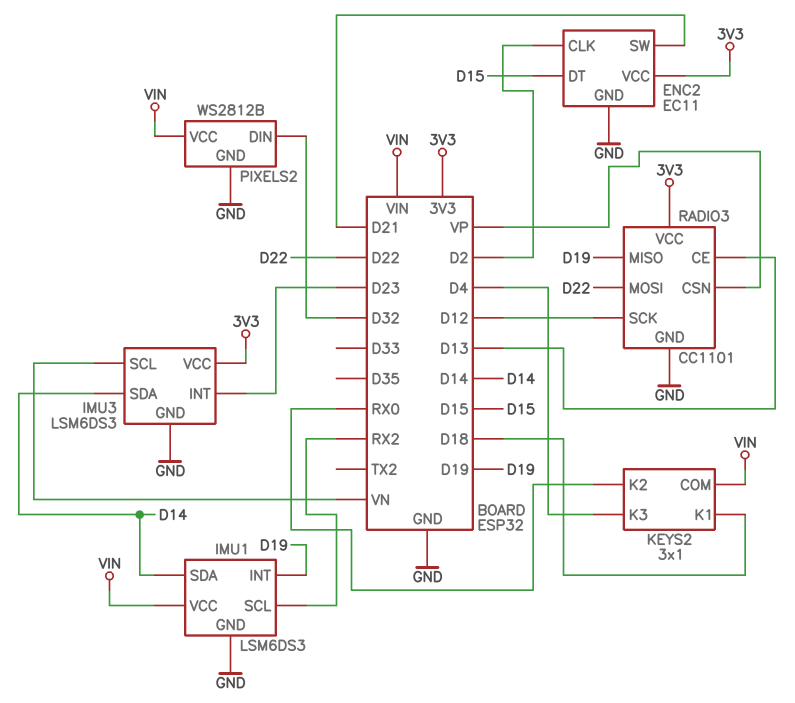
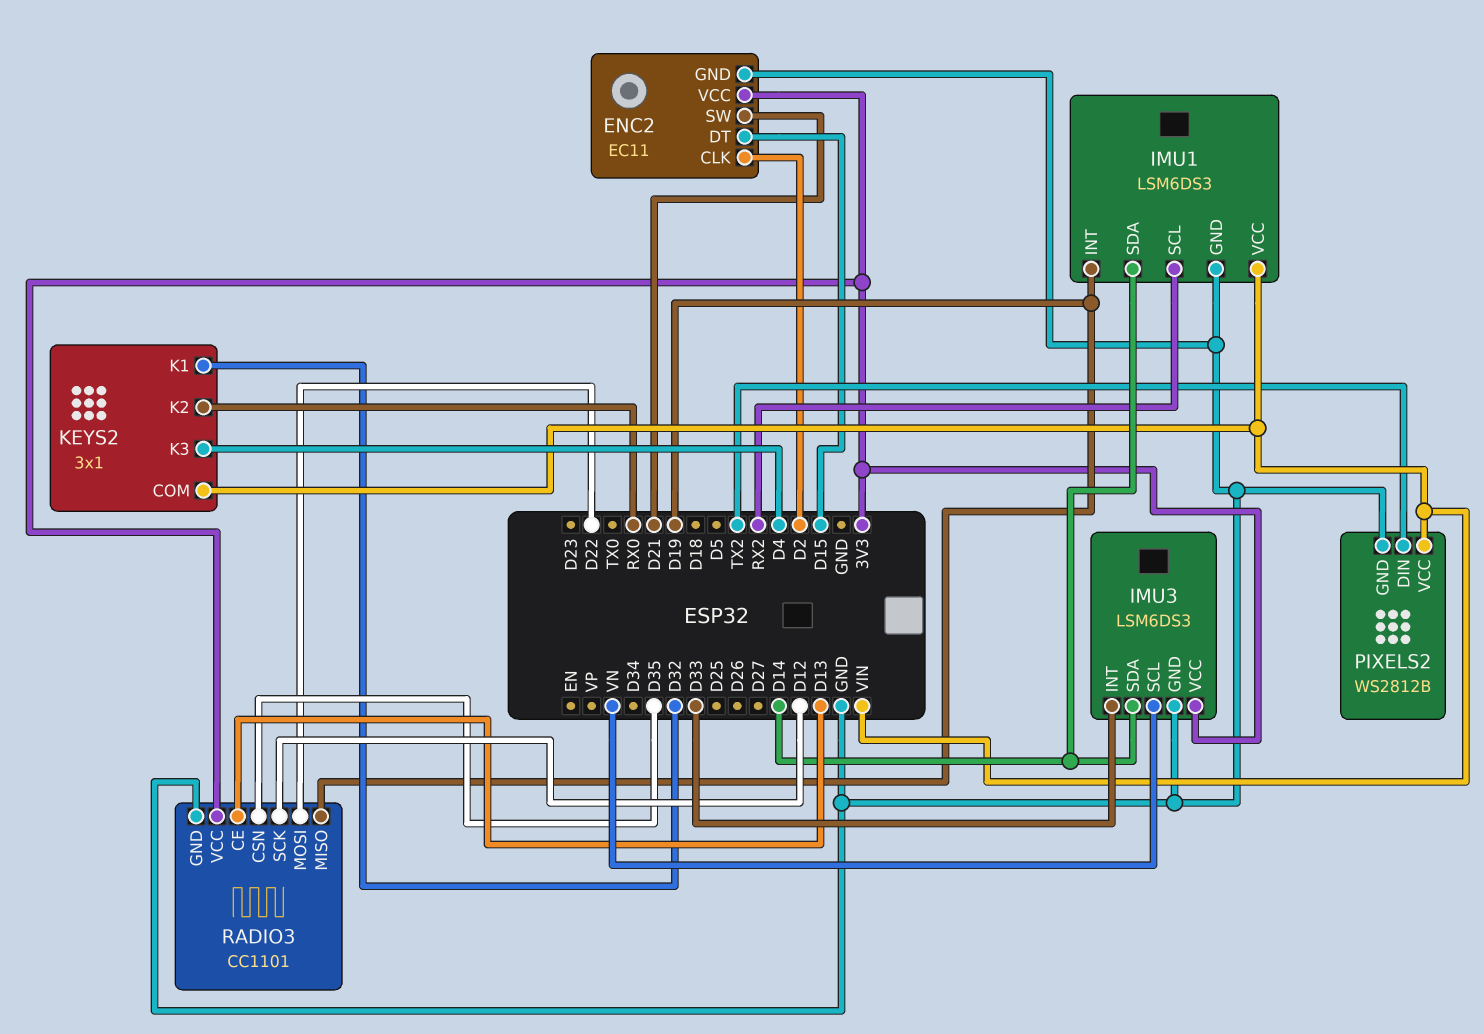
IMU3 pin INT: D23 -> D33
KEYS2 pin K1: D18 -> D32
PIXELS2 pin DIN: D32 -> TX2
RADIO3 pin CSN: VP -> D35

